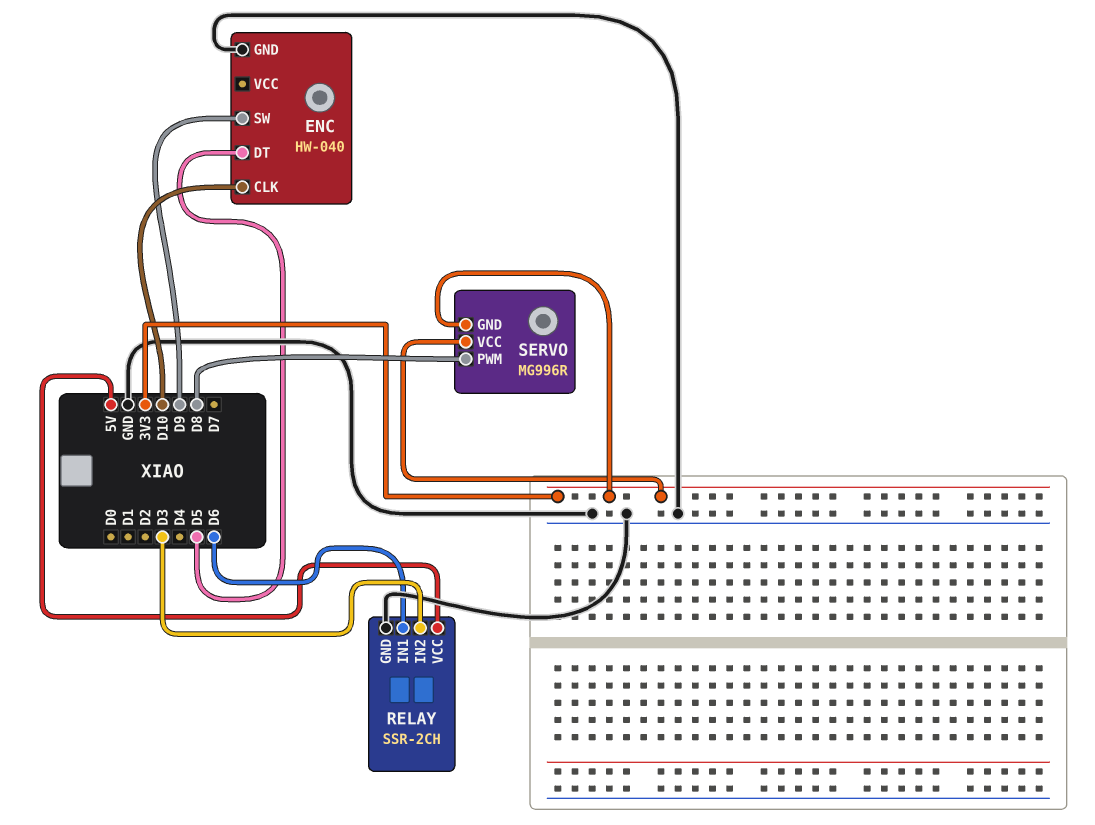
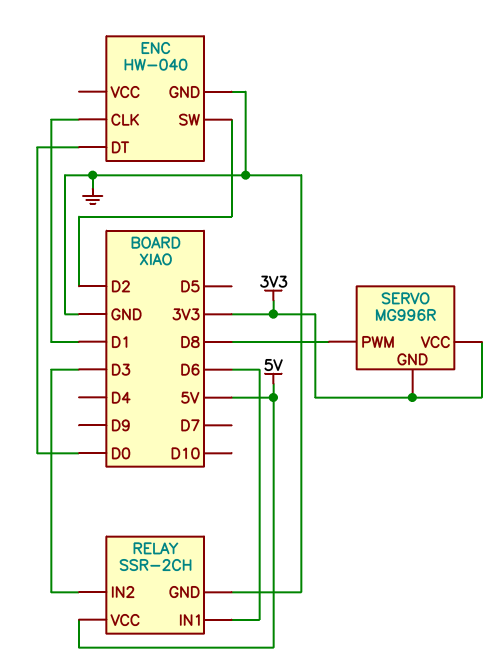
ENC pin CLK: D10 -> D1
ENC pin DT: D5 -> D0
ENC pin SW: D9 -> D2

